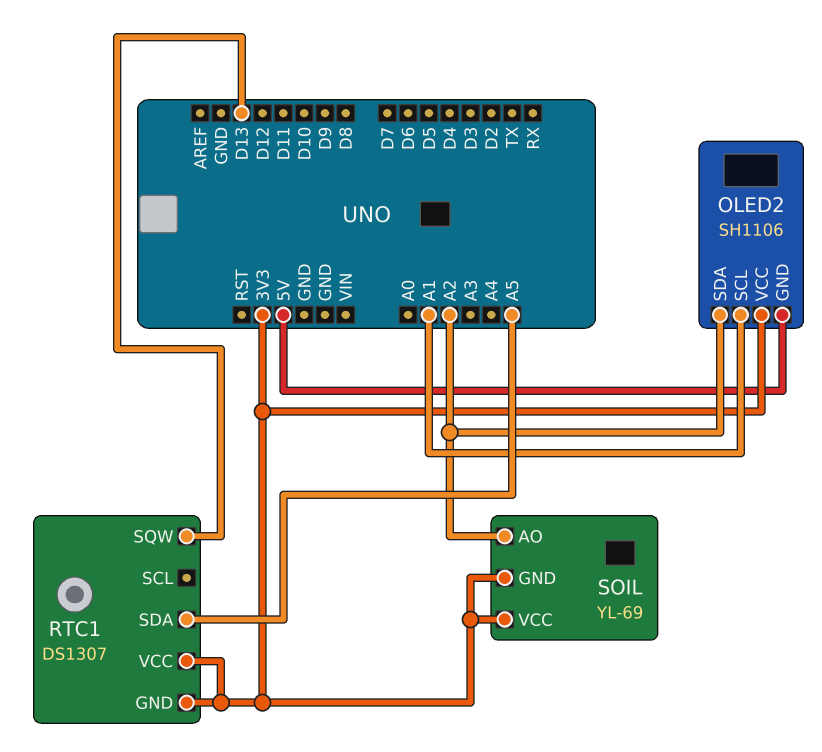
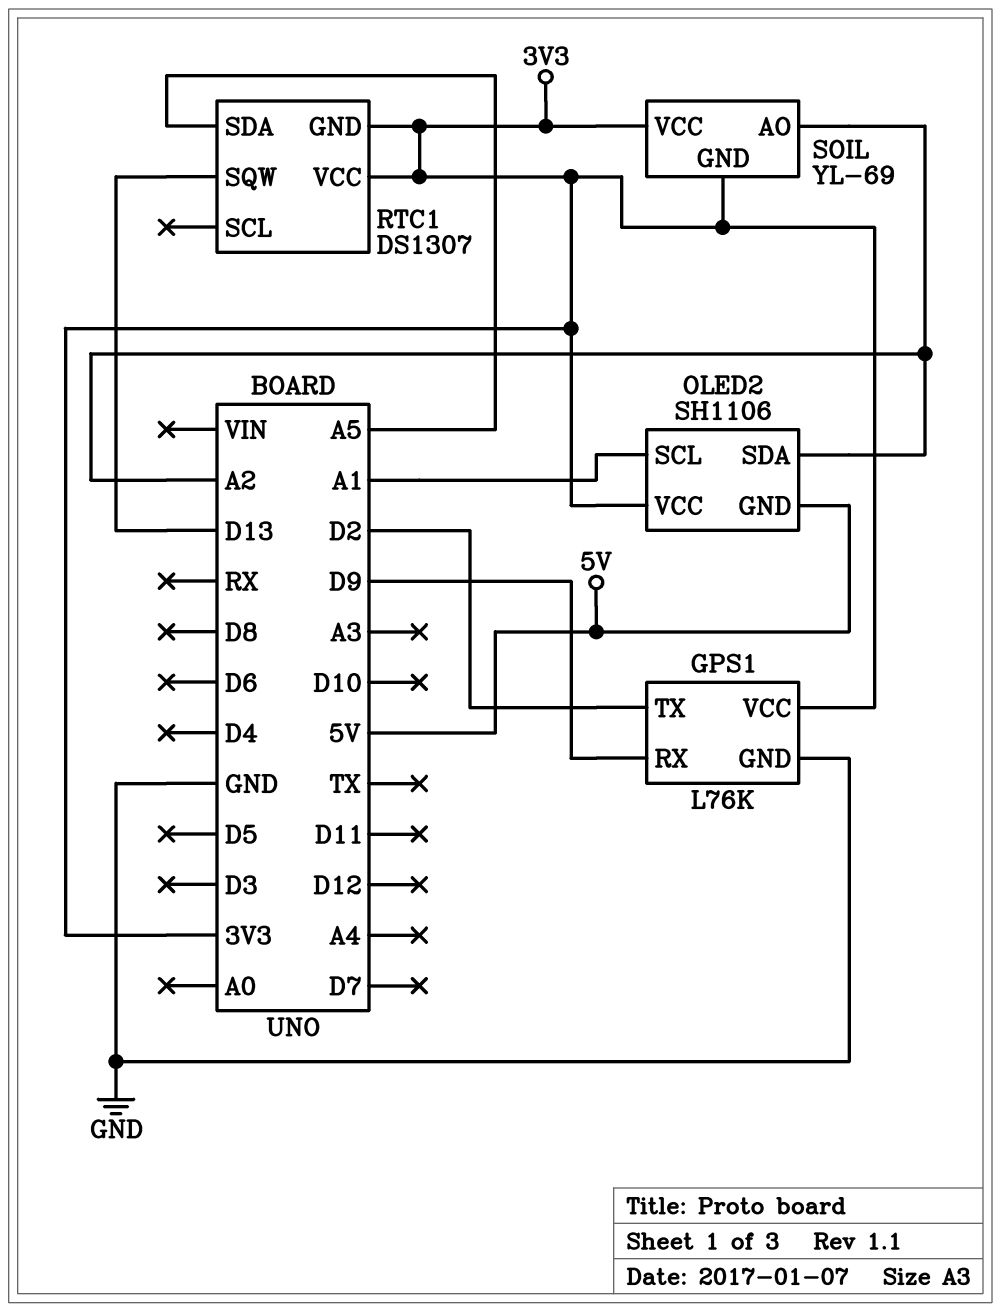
GPS1: none -> L76K
GPS1 pin GND: none -> GND
GPS1 pin RX: none -> D9
GPS1 pin TX: none -> D2
GPS1 pin VCC: none -> 3V3

